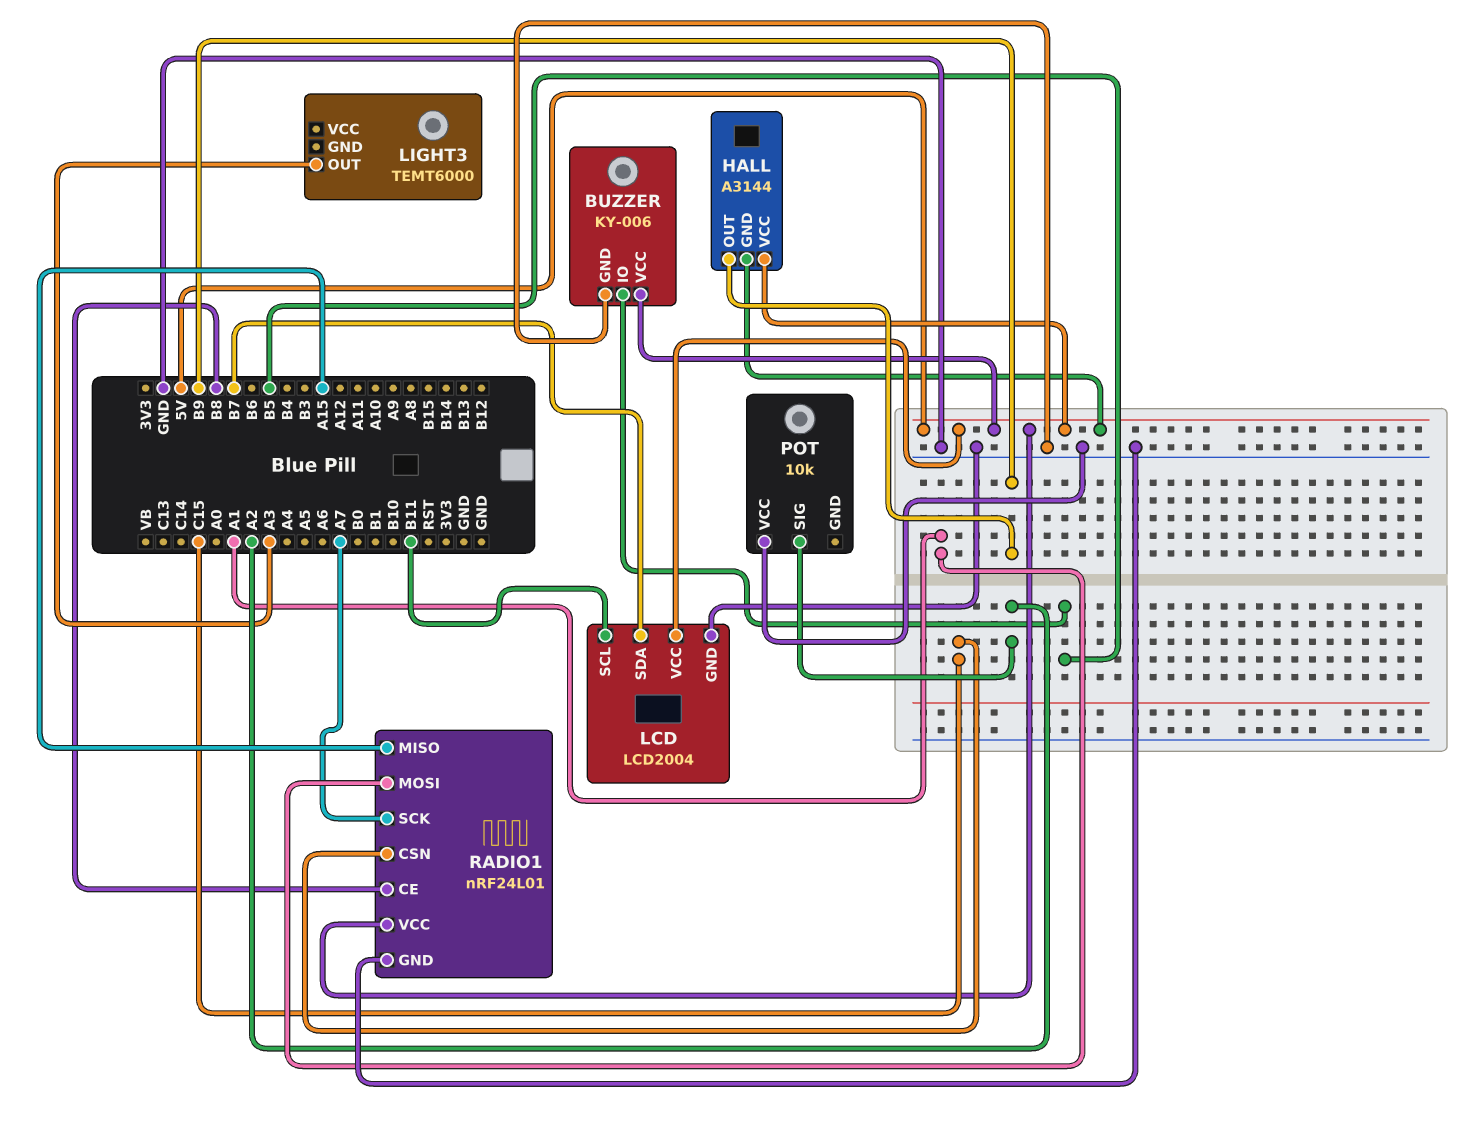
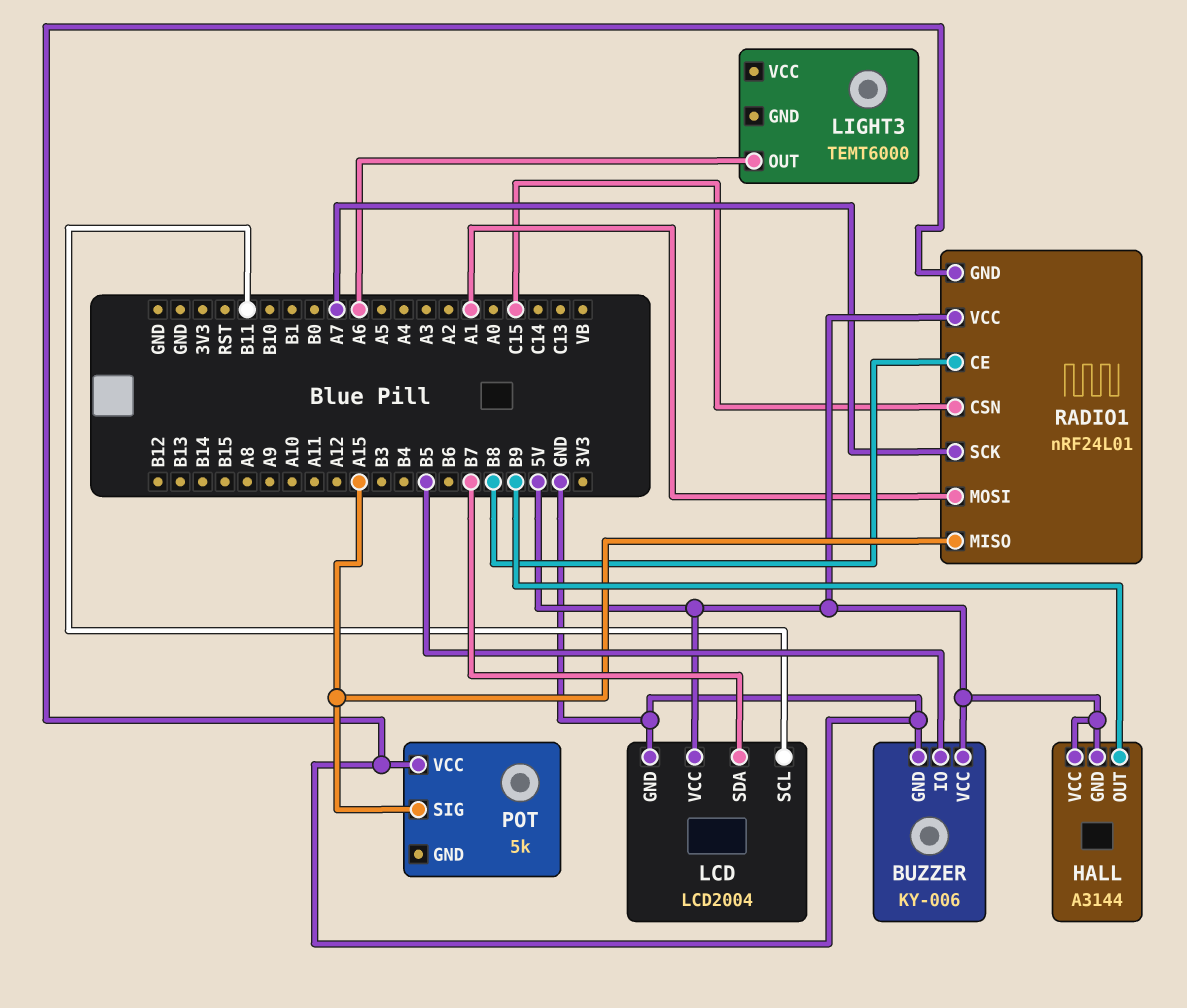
LIGHT3 pin OUT: A3 -> A6
POT: 10k -> 5k
POT pin SIG: A2 -> A15

